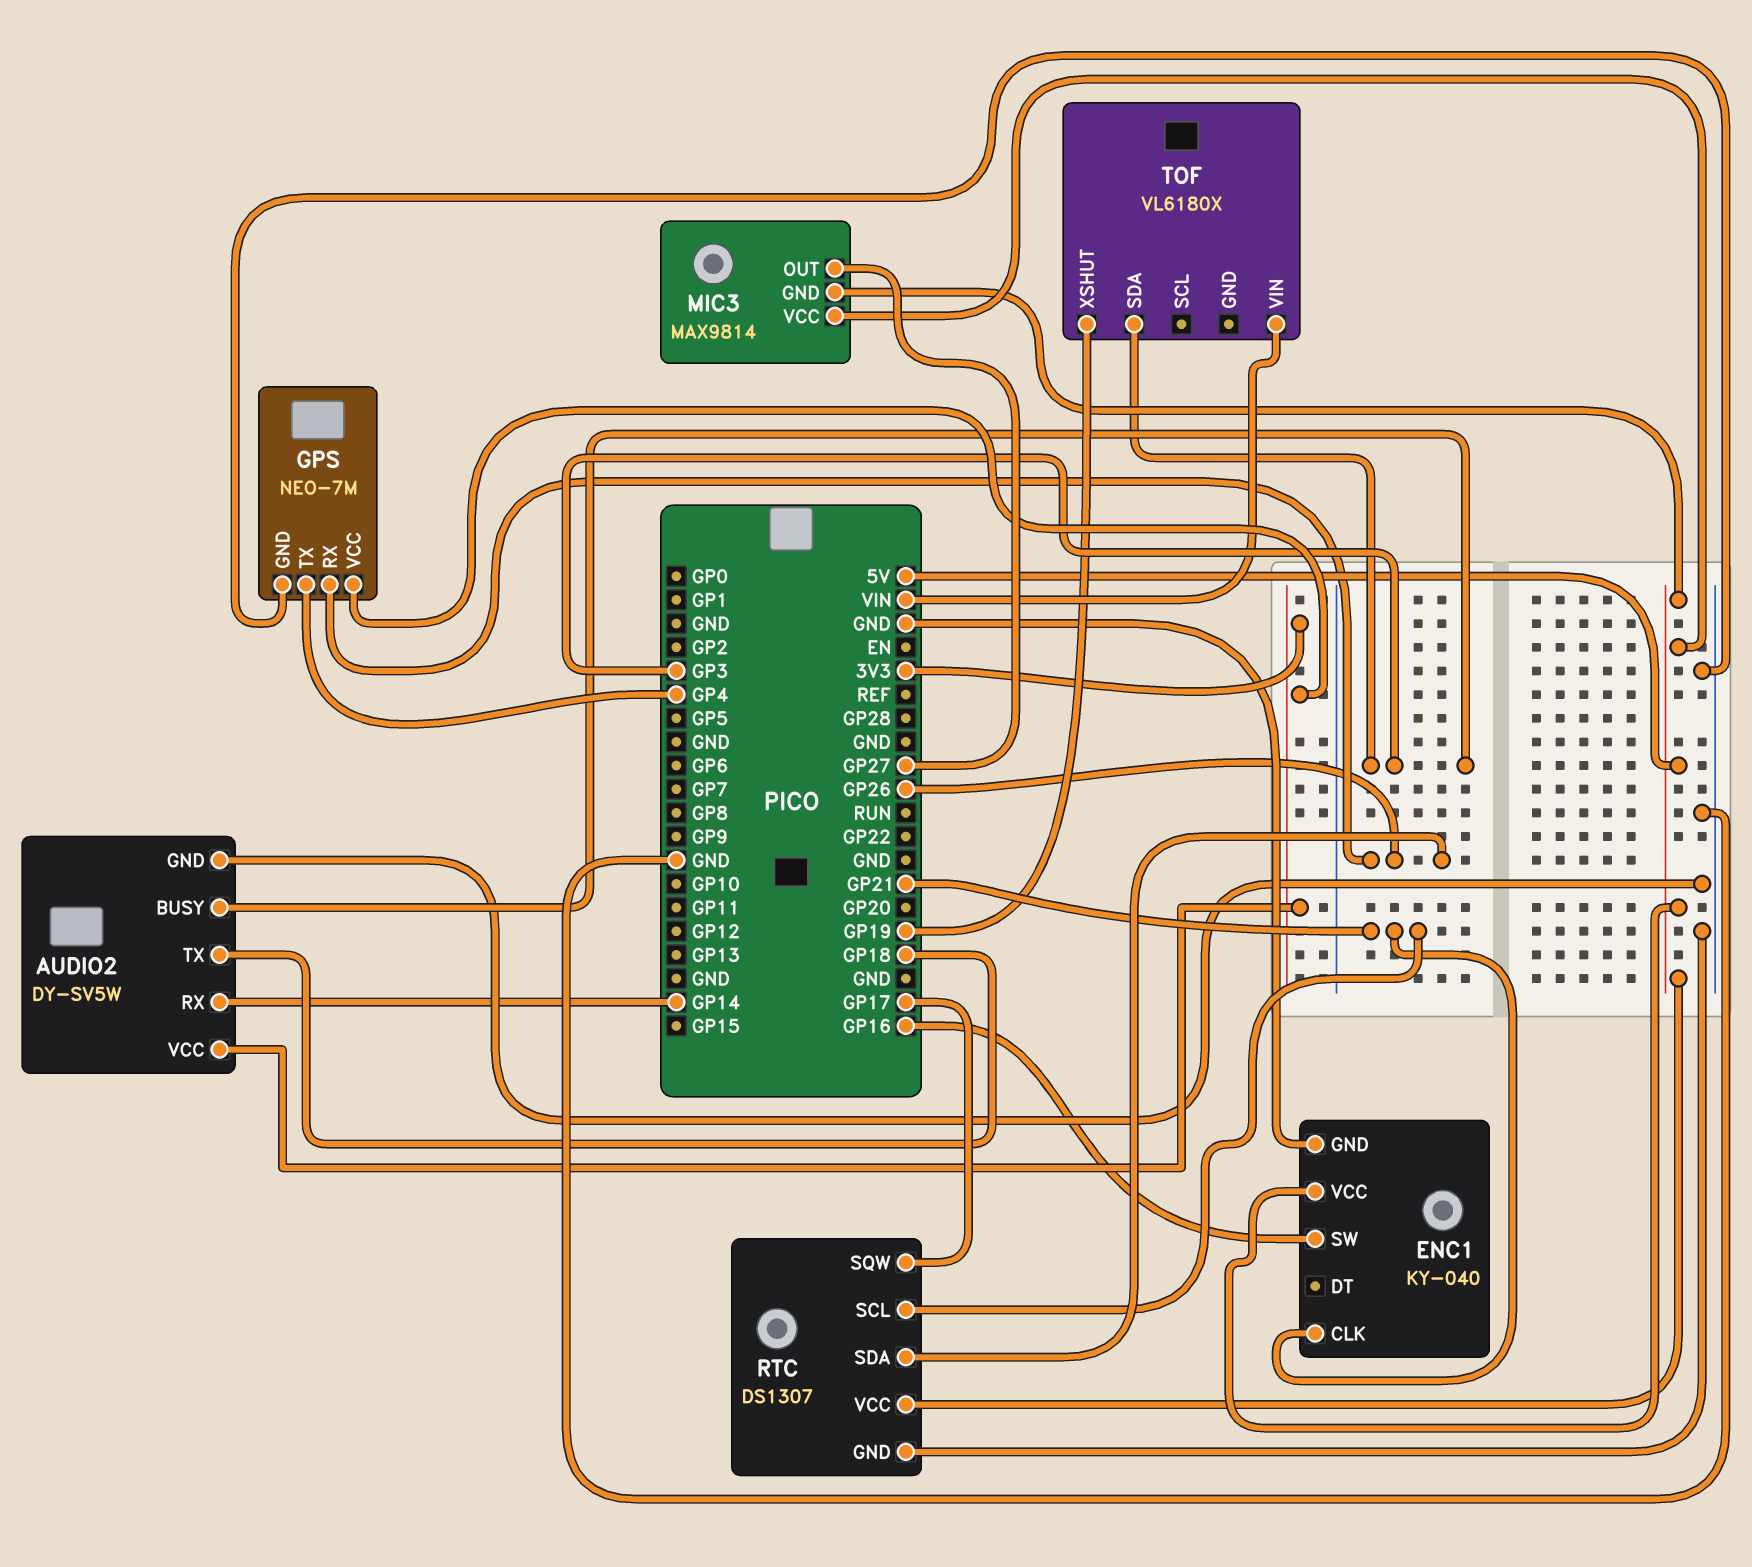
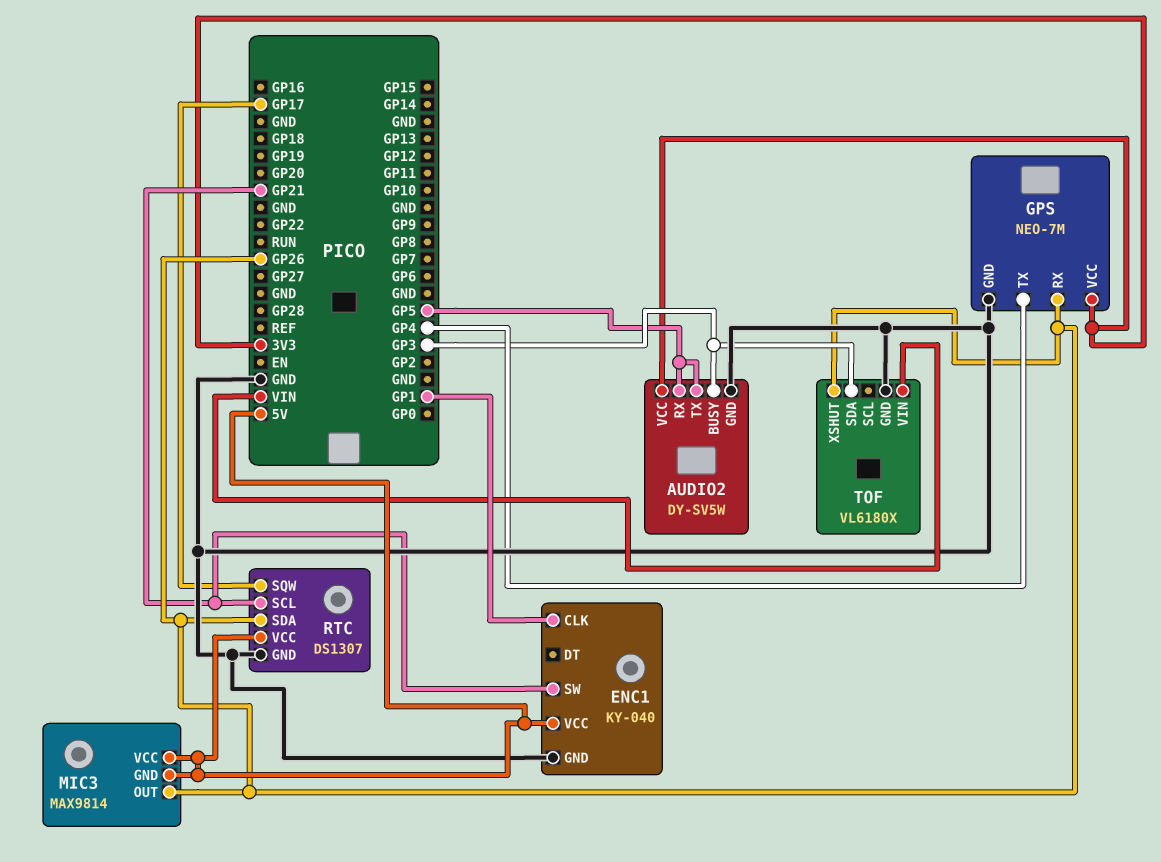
AUDIO2 pin RX: GP14 -> GP5
AUDIO2 pin TX: GP18 -> GP5
ENC1 pin CLK: GP21 -> GP1
ENC1 pin SW: GP16 -> GP21
MIC3 pin OUT: GP27 -> GP26
TOF pin GND: none -> GND
TOF pin XSHUT: GP19 -> GP26

